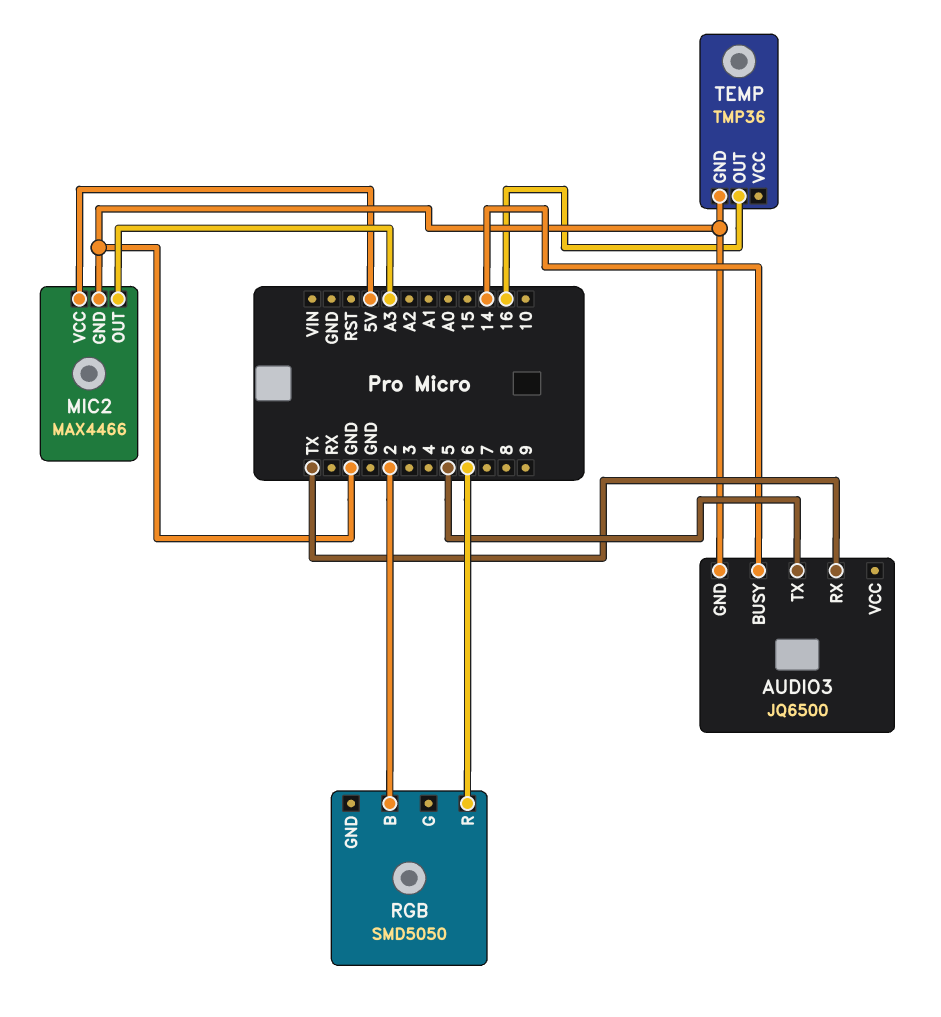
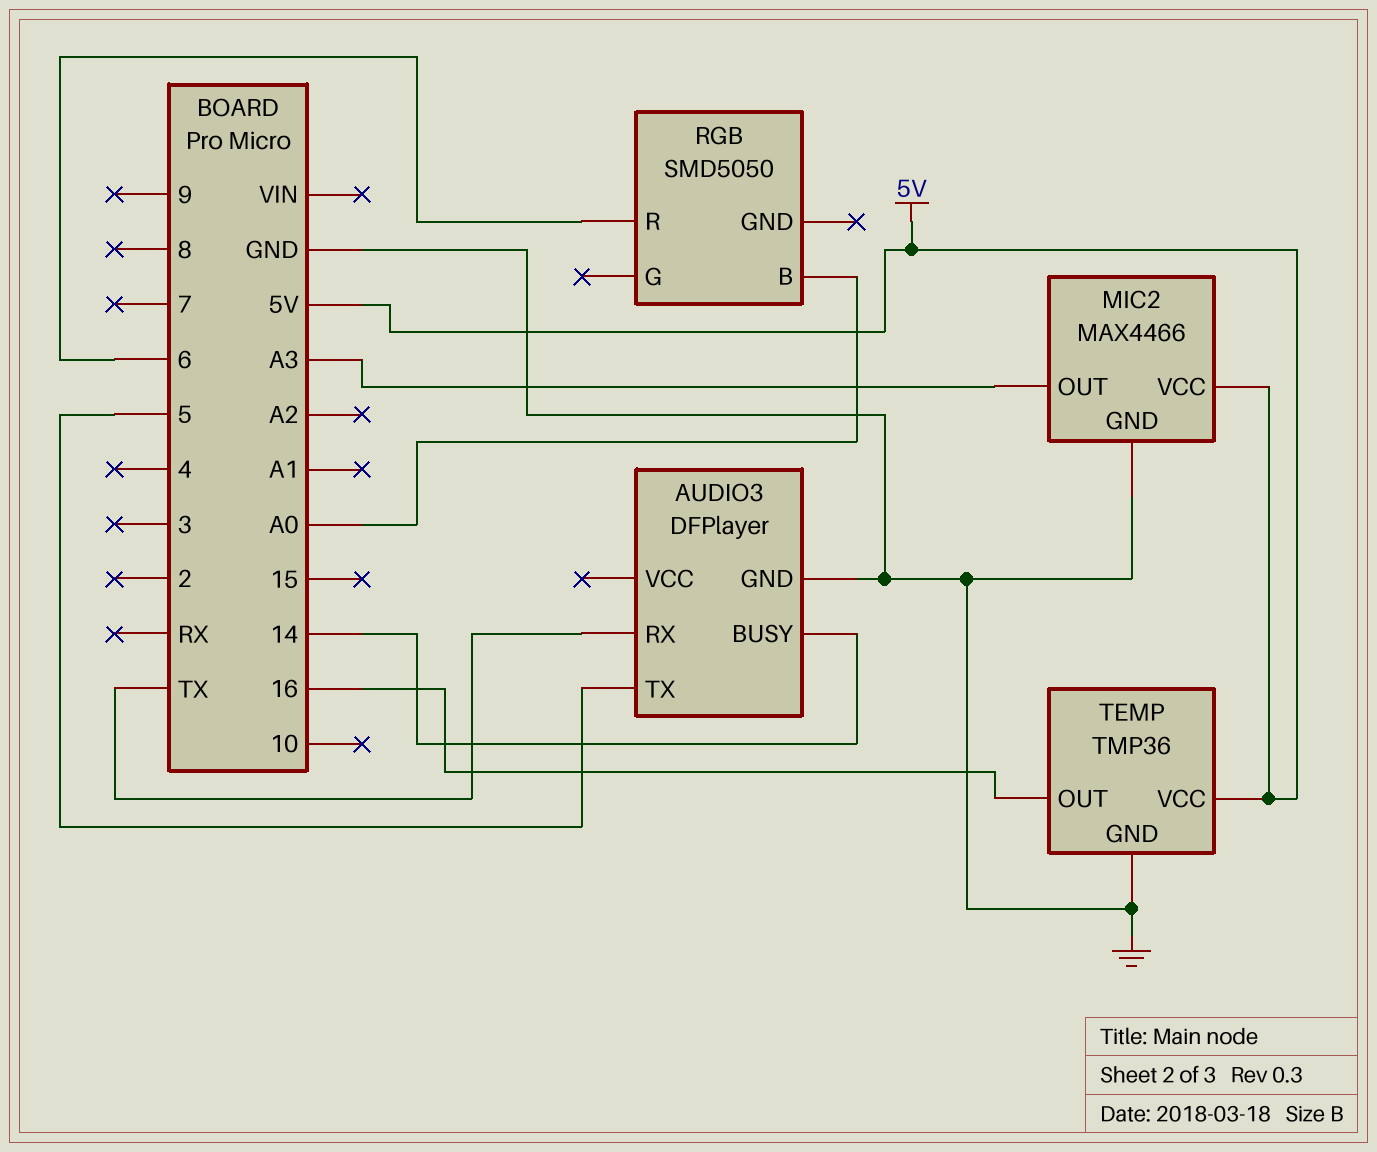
AUDIO3: JQ6500 -> DFPlayer
RGB pin B: 2 -> A0
TEMP pin VCC: none -> 5V

